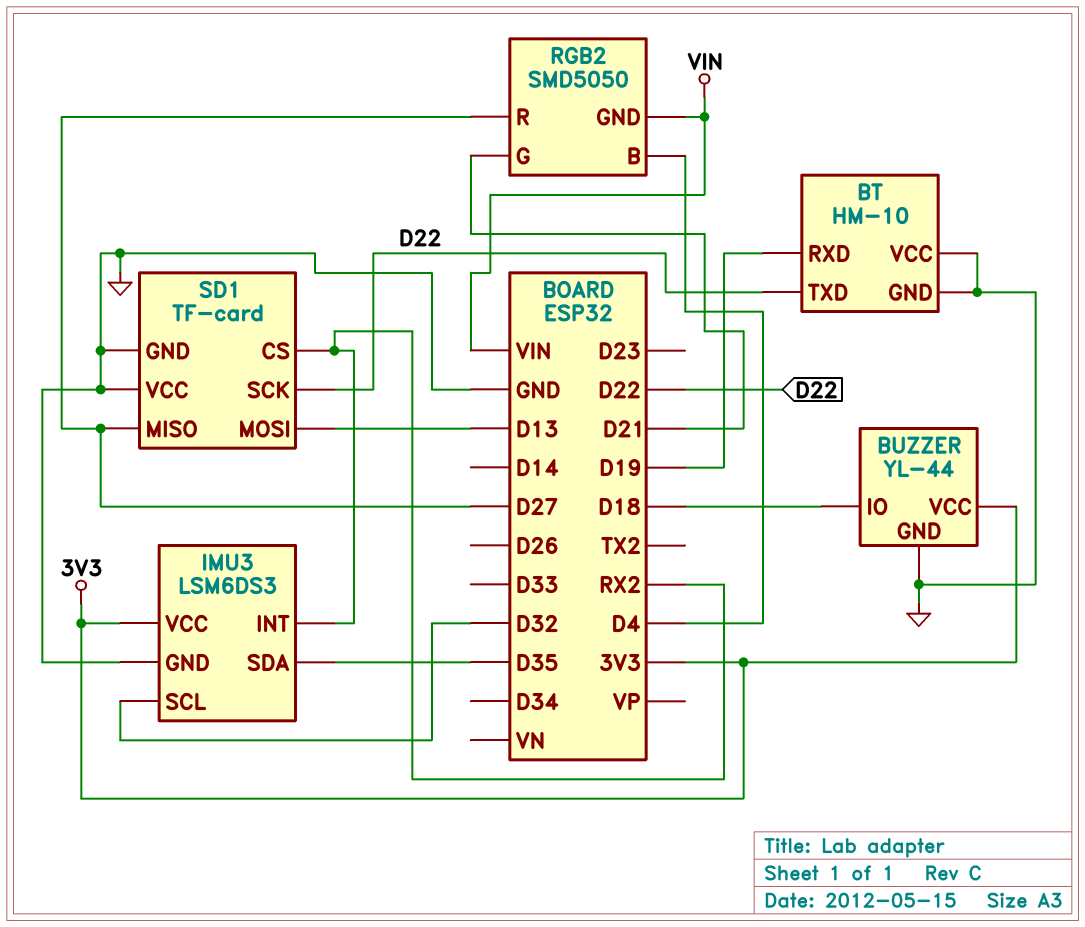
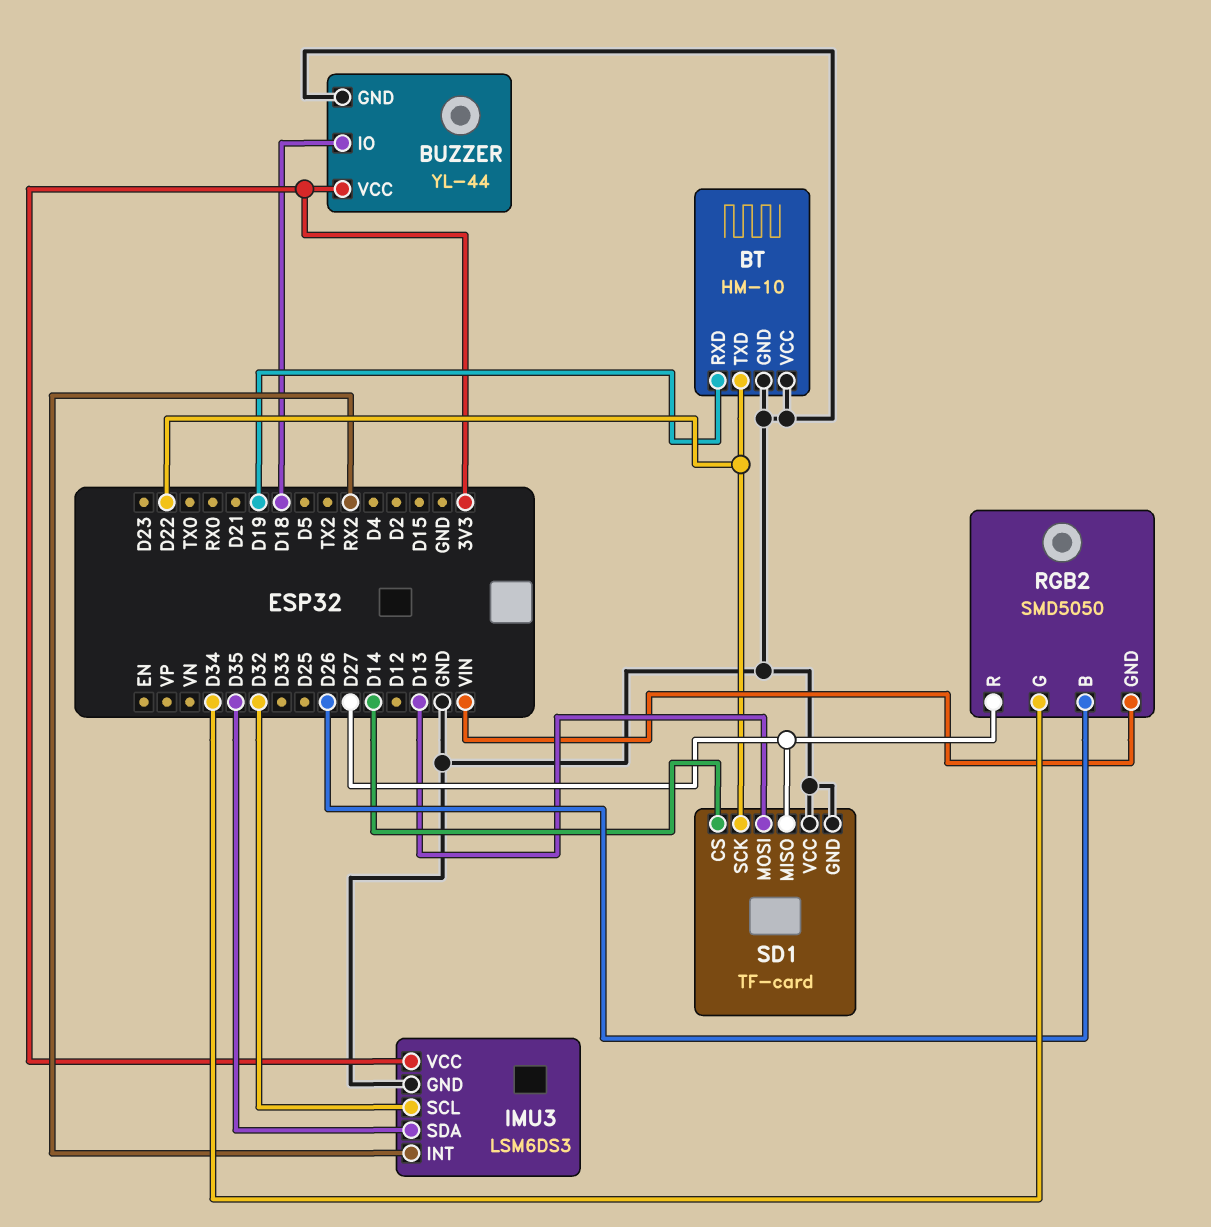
RGB2 pin B: D4 -> D26
RGB2 pin G: D21 -> D34
SD1 pin CS: RX2 -> D14

